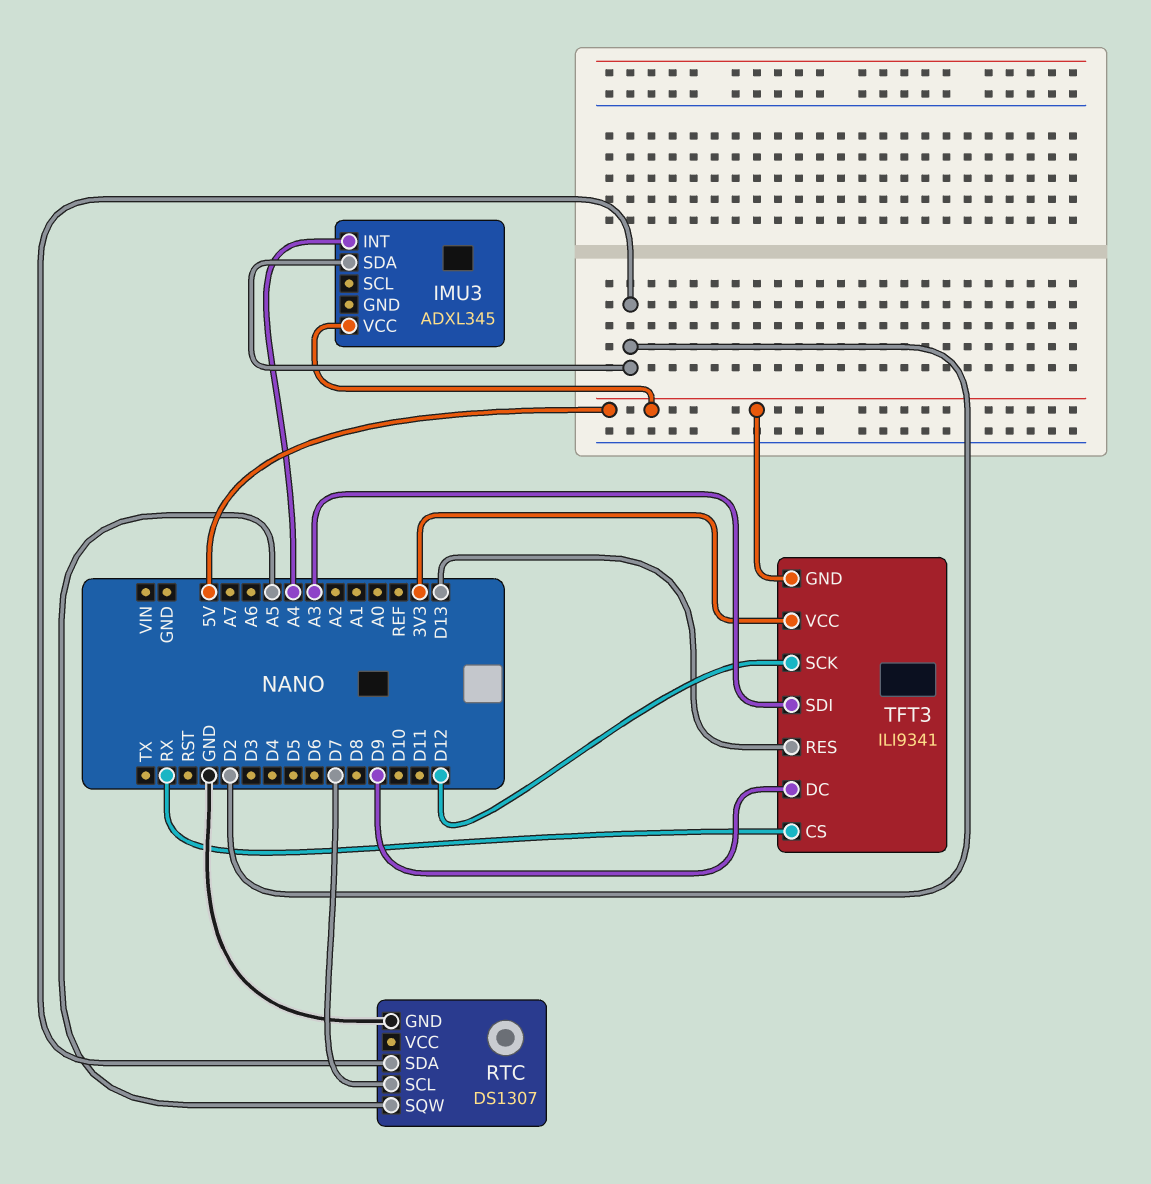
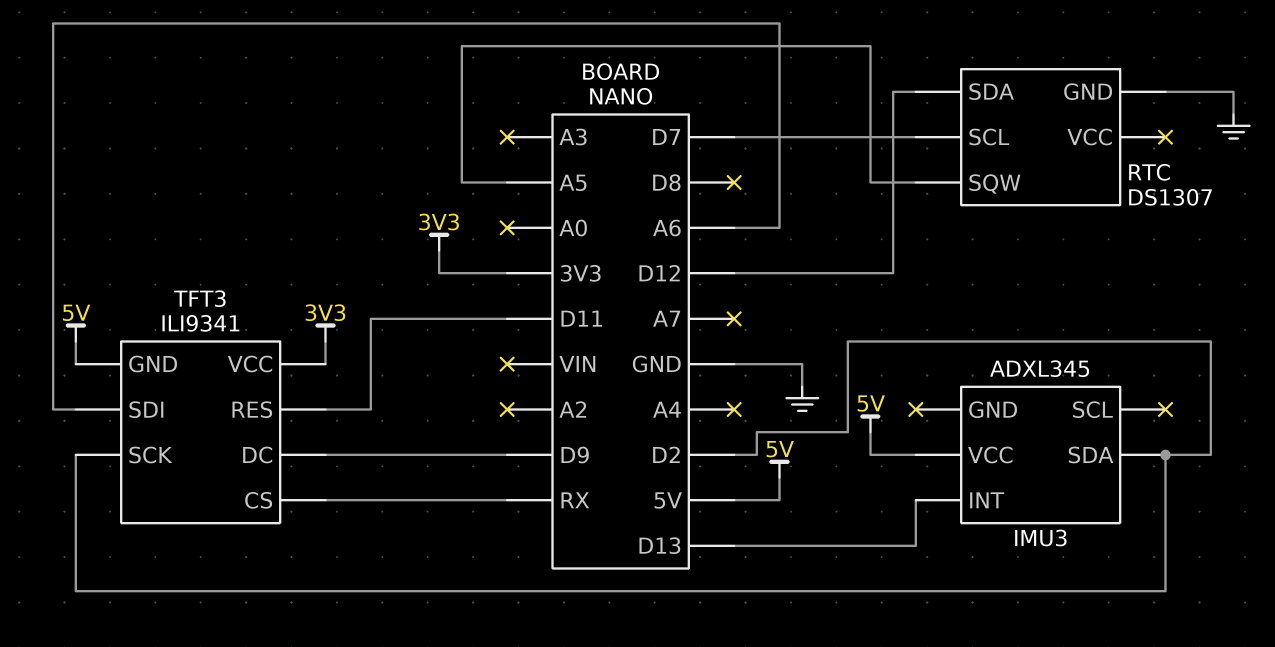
IMU3 pin INT: A4 -> D13
RTC pin SDA: D2 -> D12
TFT3 pin RES: D13 -> D11
TFT3 pin SCK: D12 -> D2
TFT3 pin SDI: A3 -> A6

